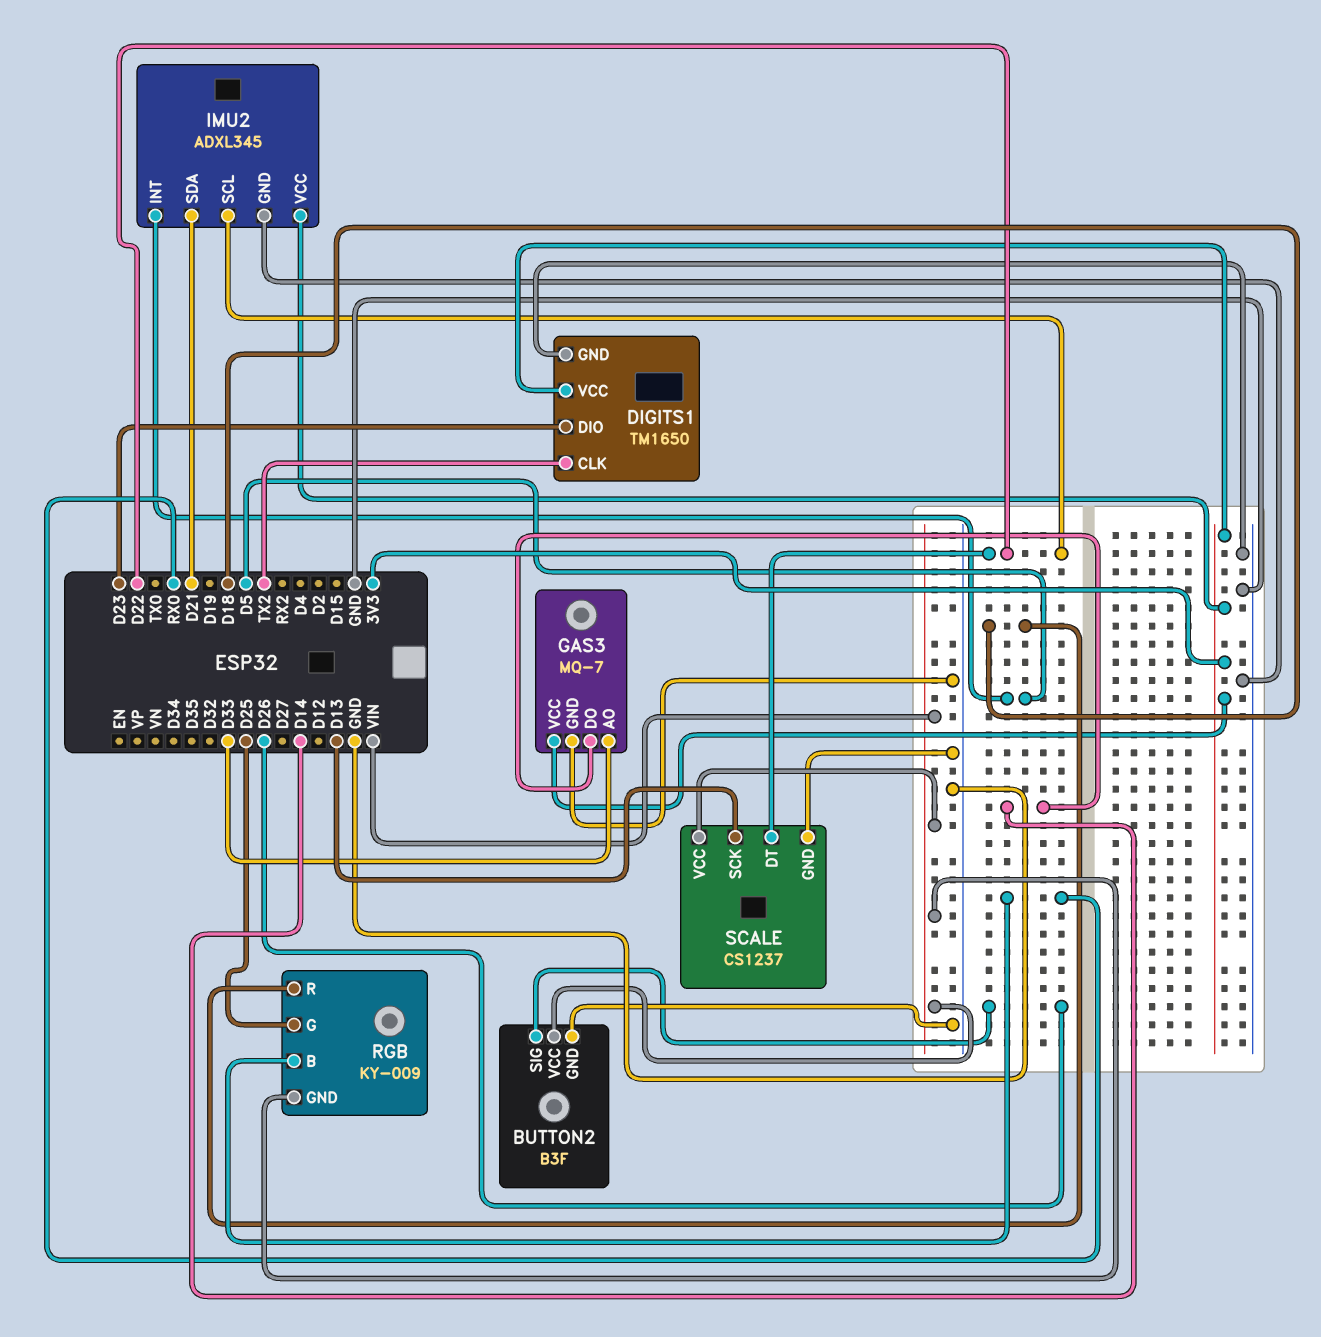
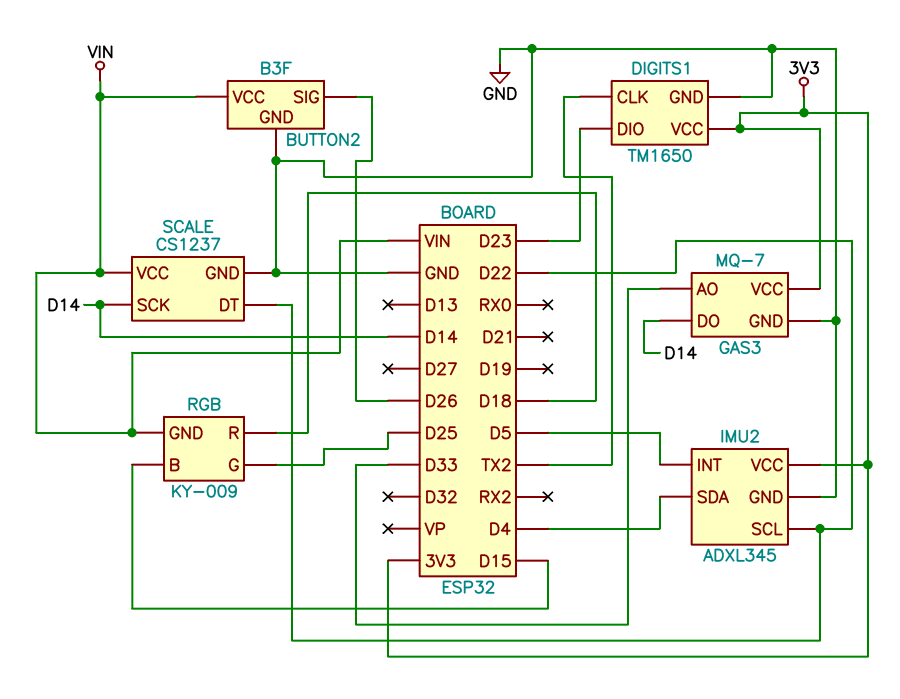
IMU2 pin SDA: D21 -> D4
RGB pin B: RX0 -> D15
SCALE pin SCK: D13 -> D14

